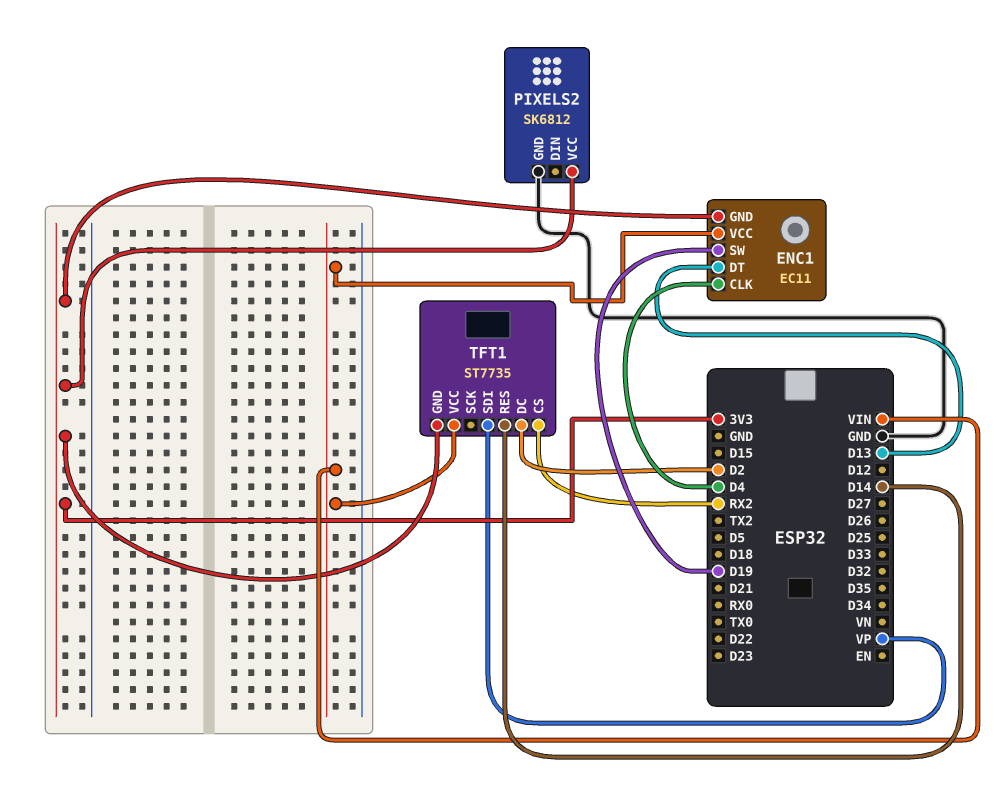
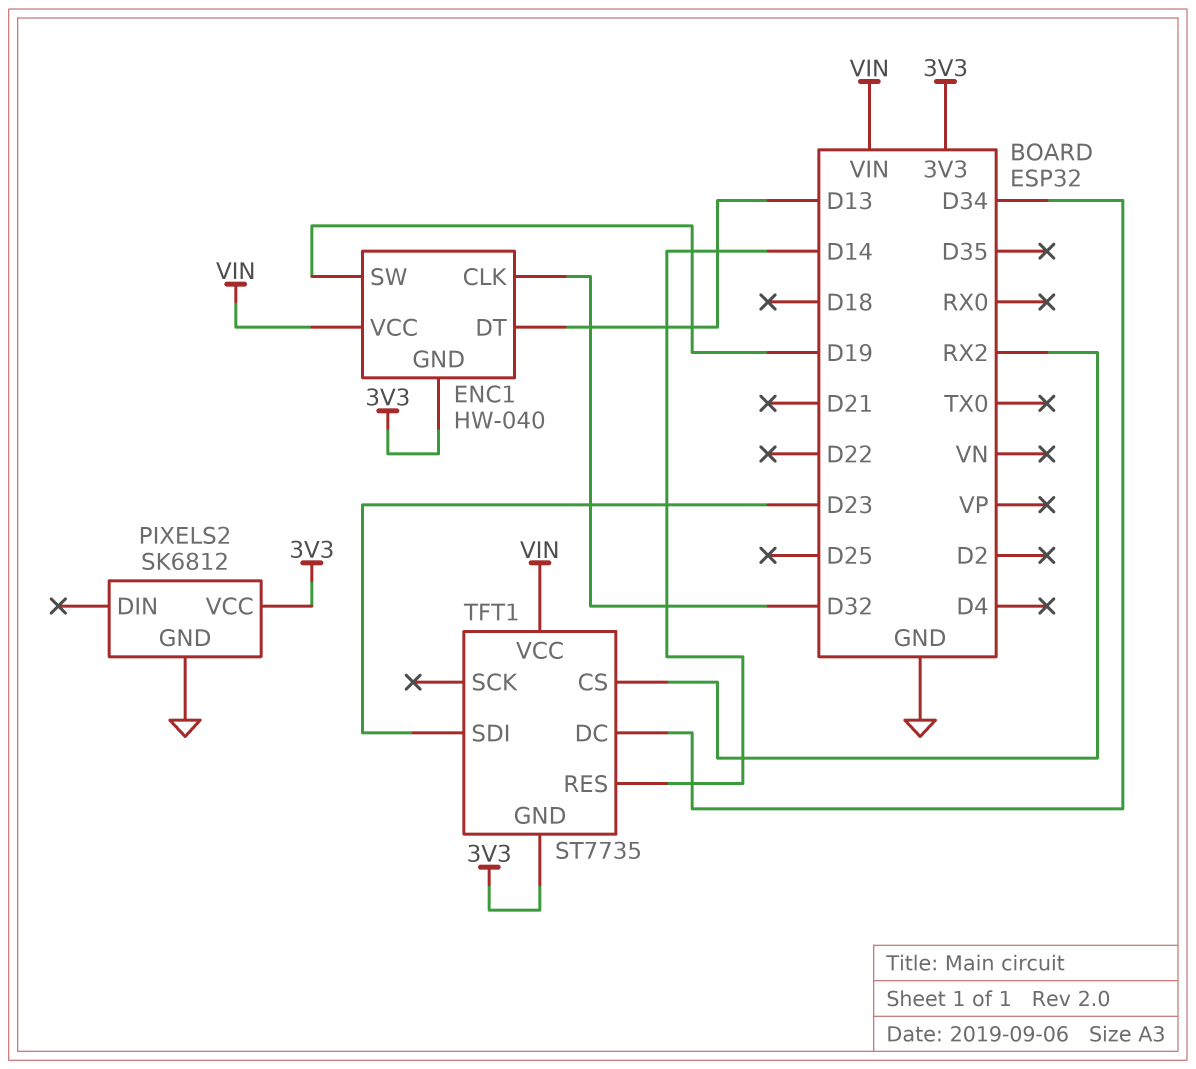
ENC1: EC11 -> HW-040
ENC1 pin CLK: D4 -> D32
TFT1 pin DC: D2 -> D34
TFT1 pin SDI: VP -> D23

